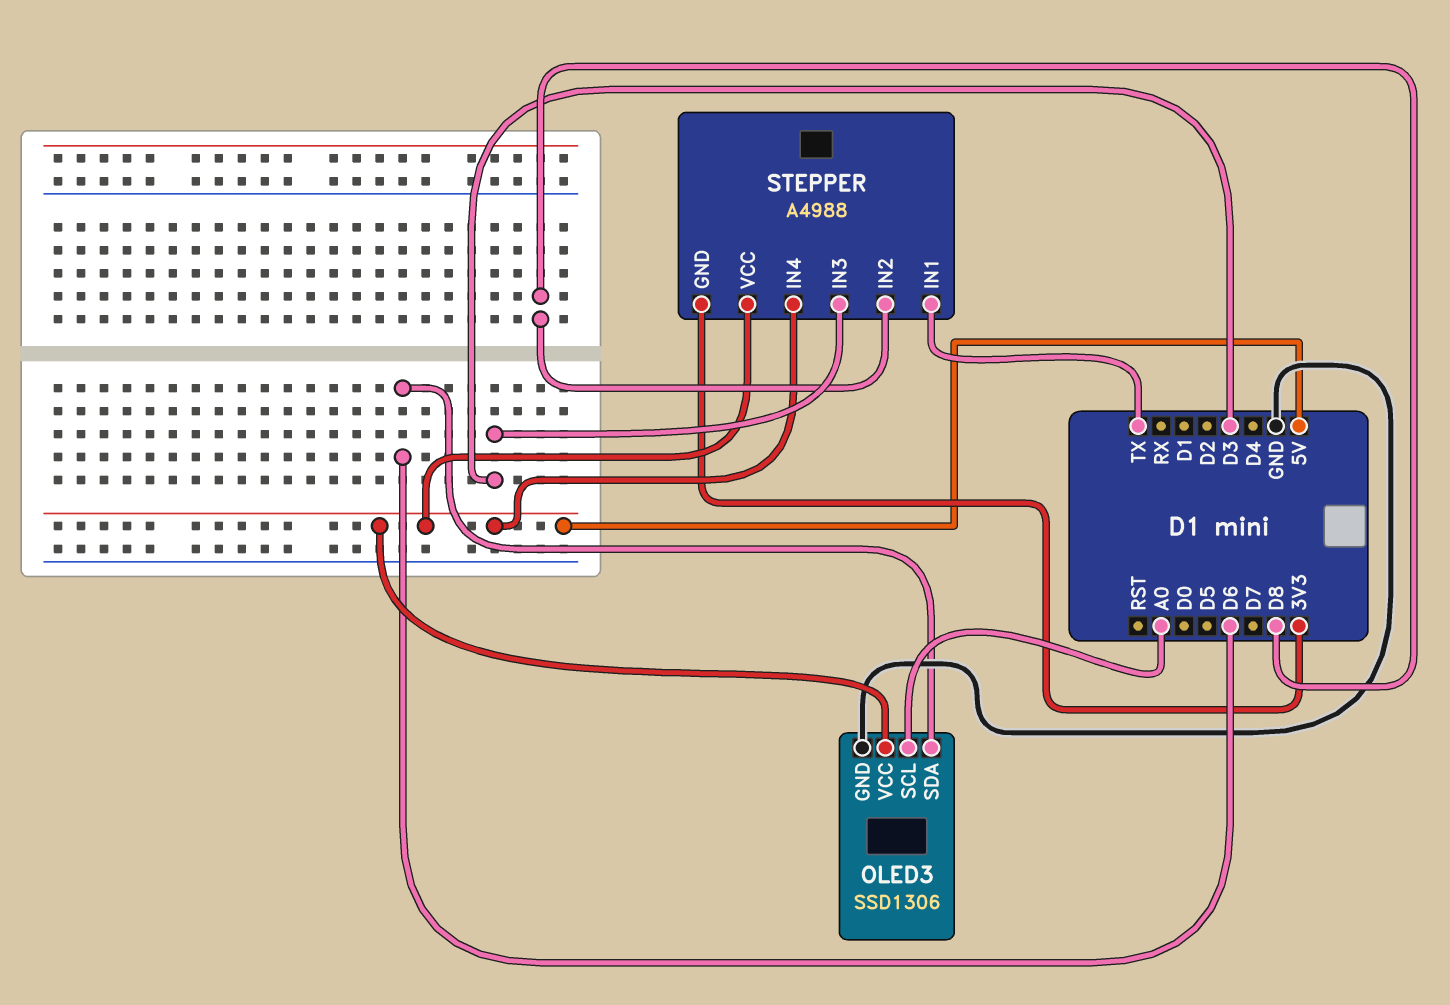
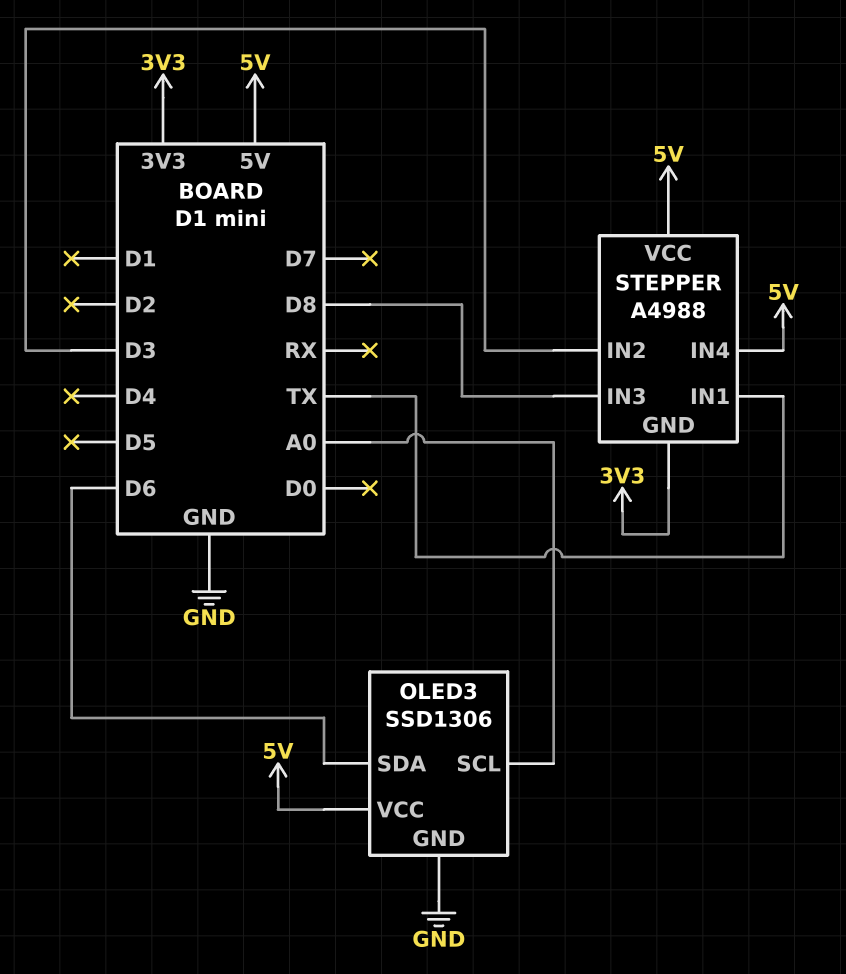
STEPPER pin IN2: D8 -> D3
STEPPER pin IN3: D3 -> D8

